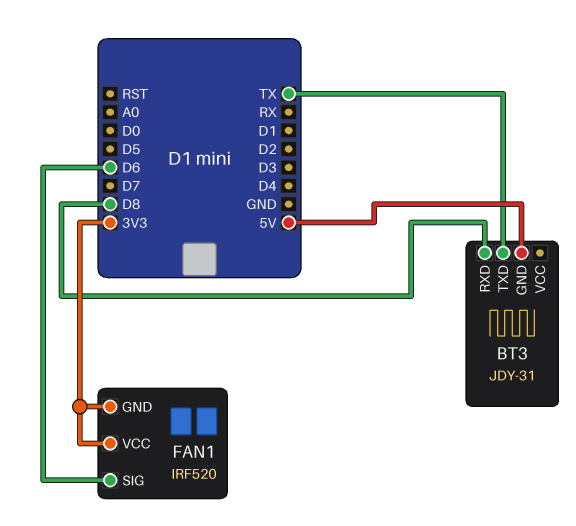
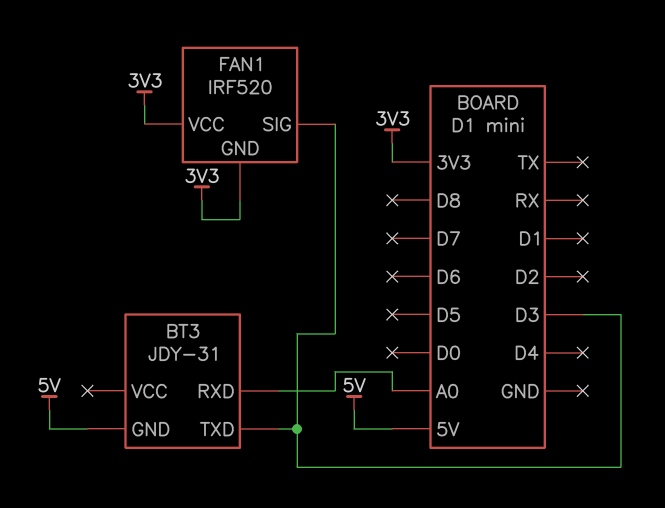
BT3 pin RXD: D8 -> A0
BT3 pin TXD: TX -> D3
FAN1 pin SIG: D6 -> D3

